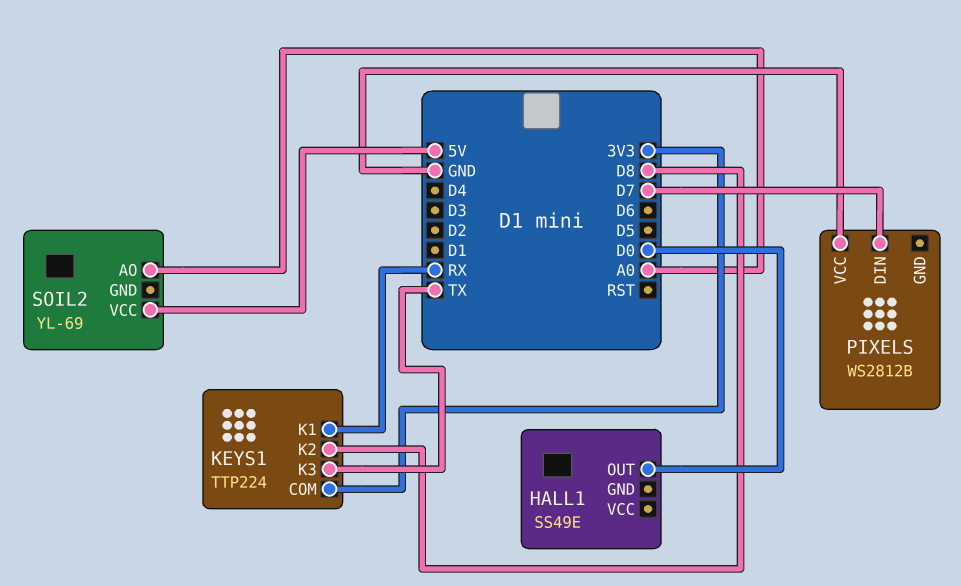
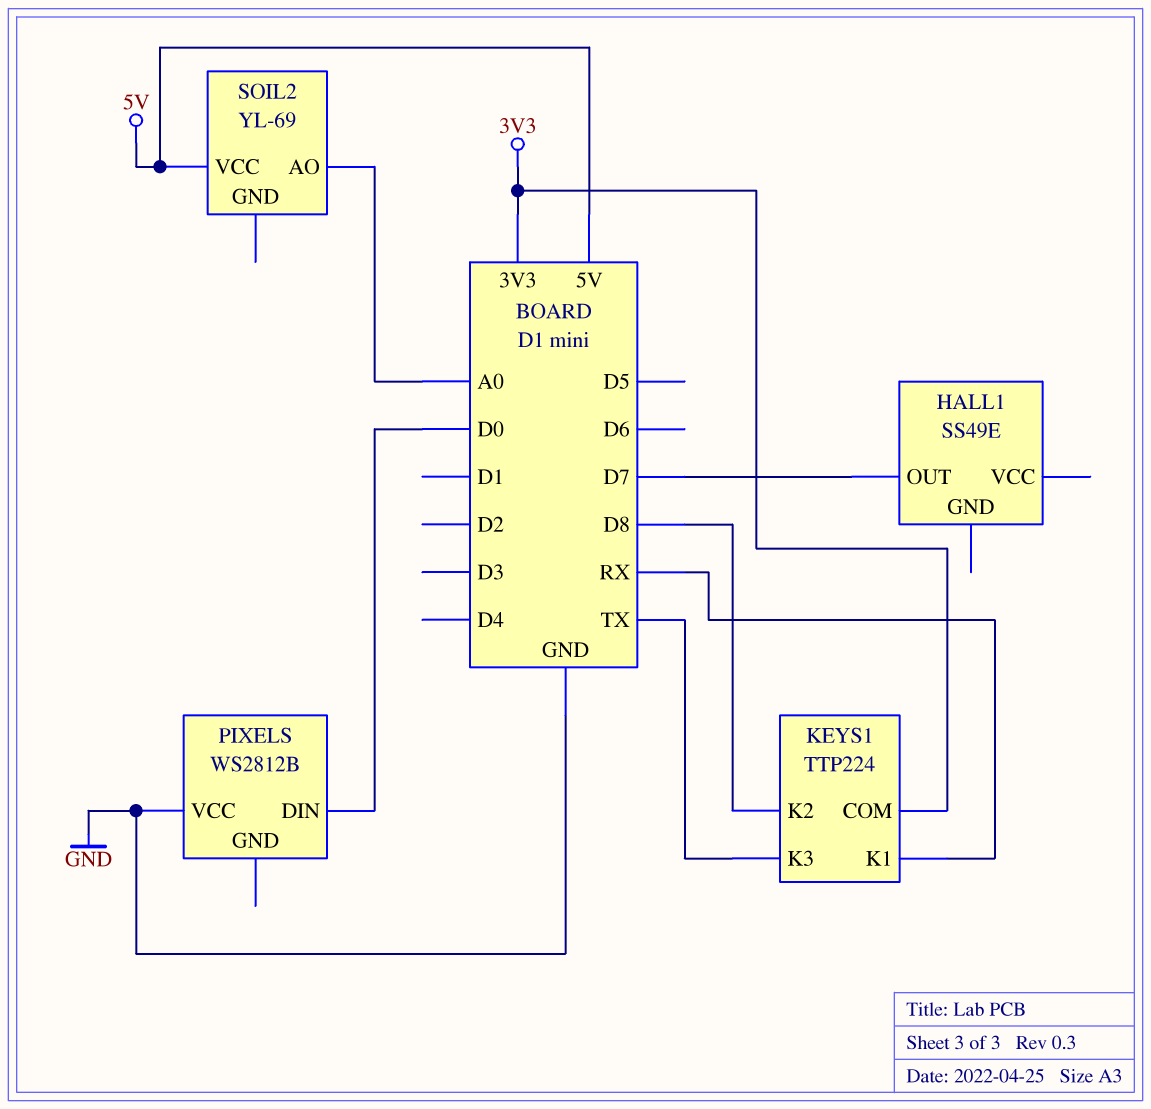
HALL1 pin OUT: D0 -> D7
PIXELS pin DIN: D7 -> D0

